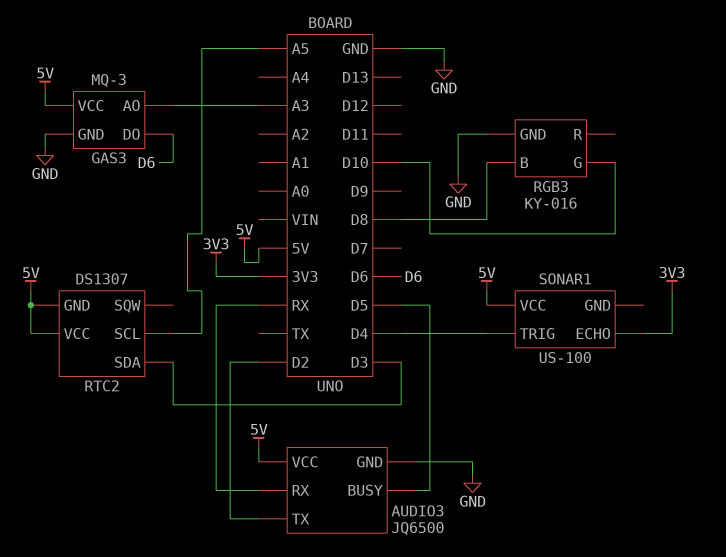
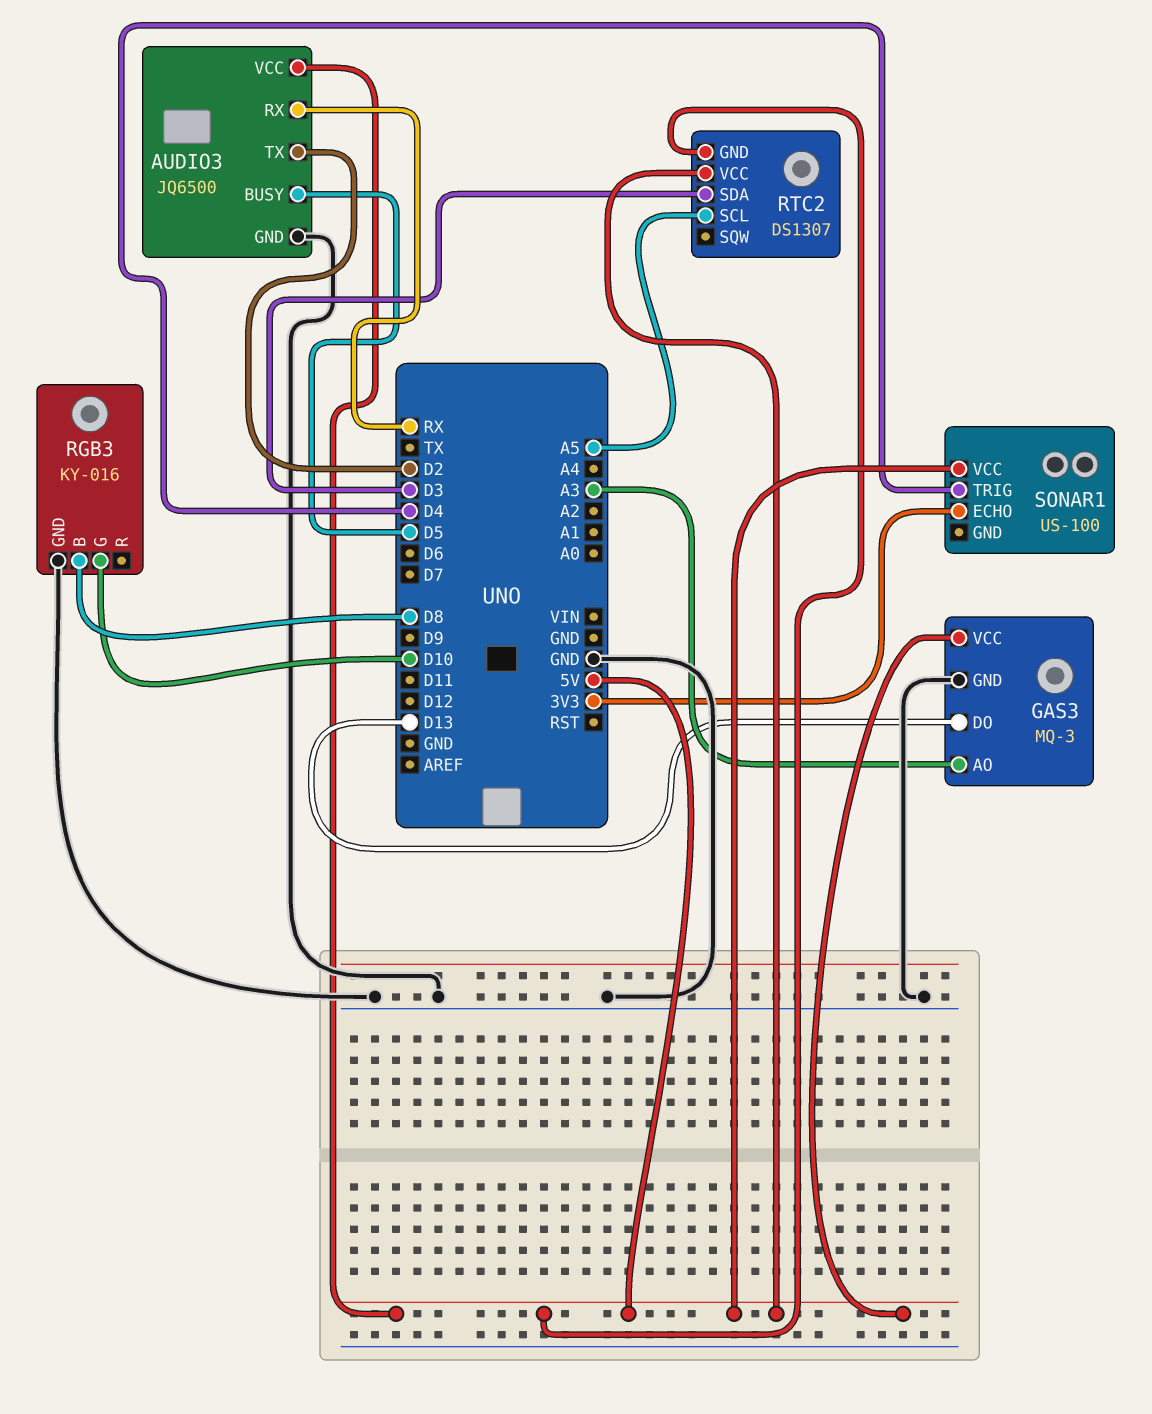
GAS3 pin DO: D6 -> D13

